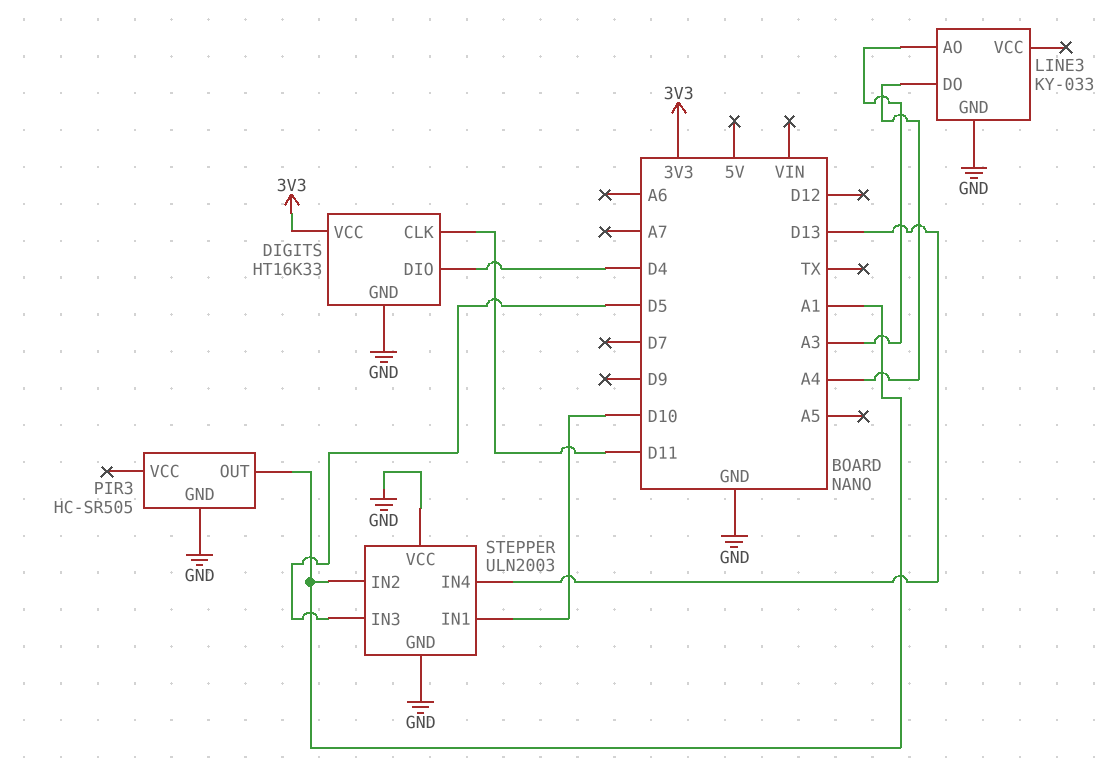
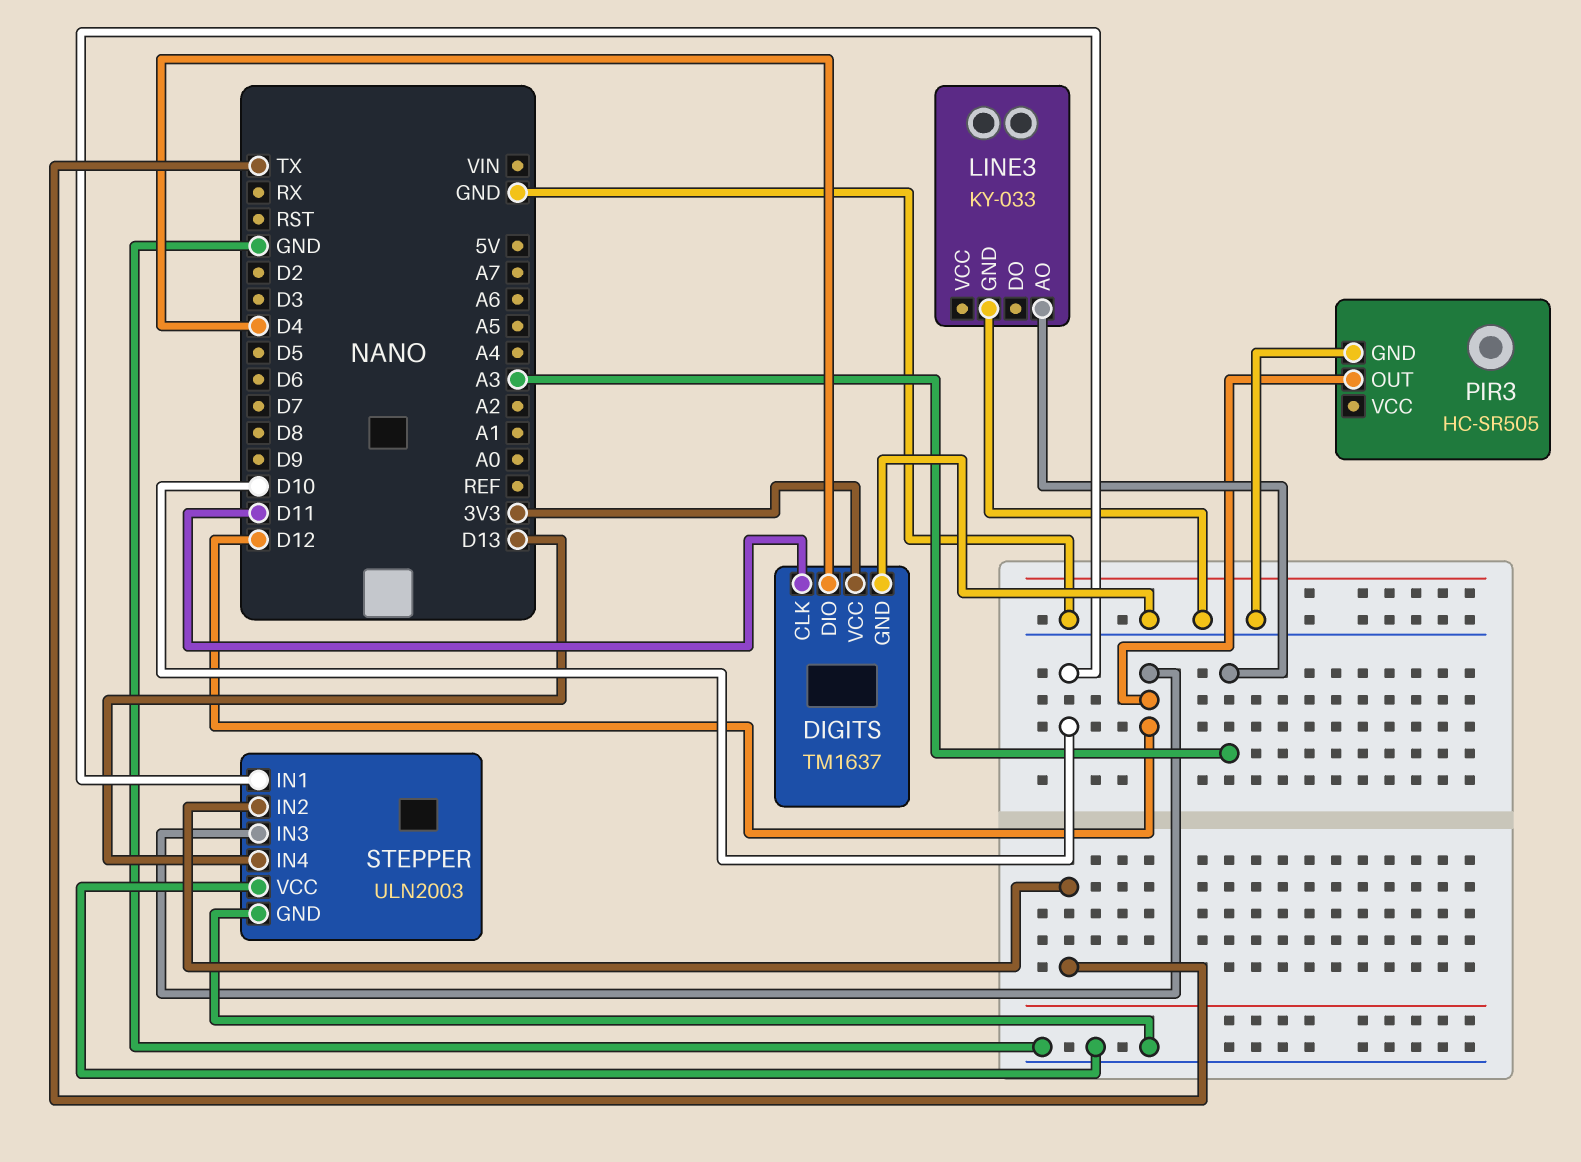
DIGITS: HT16K33 -> TM1637
LINE3 pin DO: A4 -> none
PIR3 pin OUT: A1 -> D12
STEPPER pin IN2: A1 -> TX
STEPPER pin IN3: D5 -> D12

